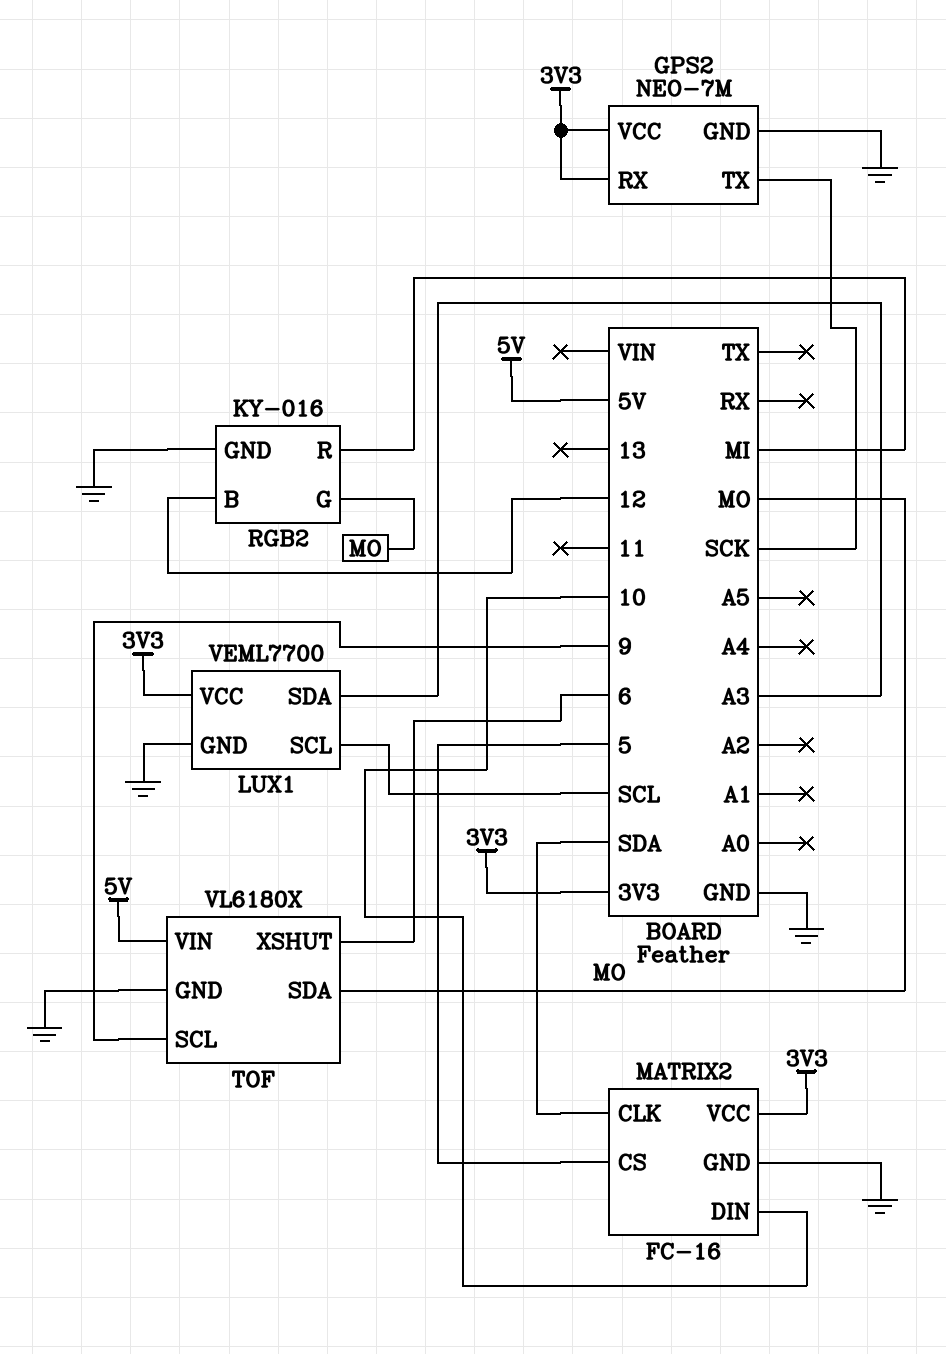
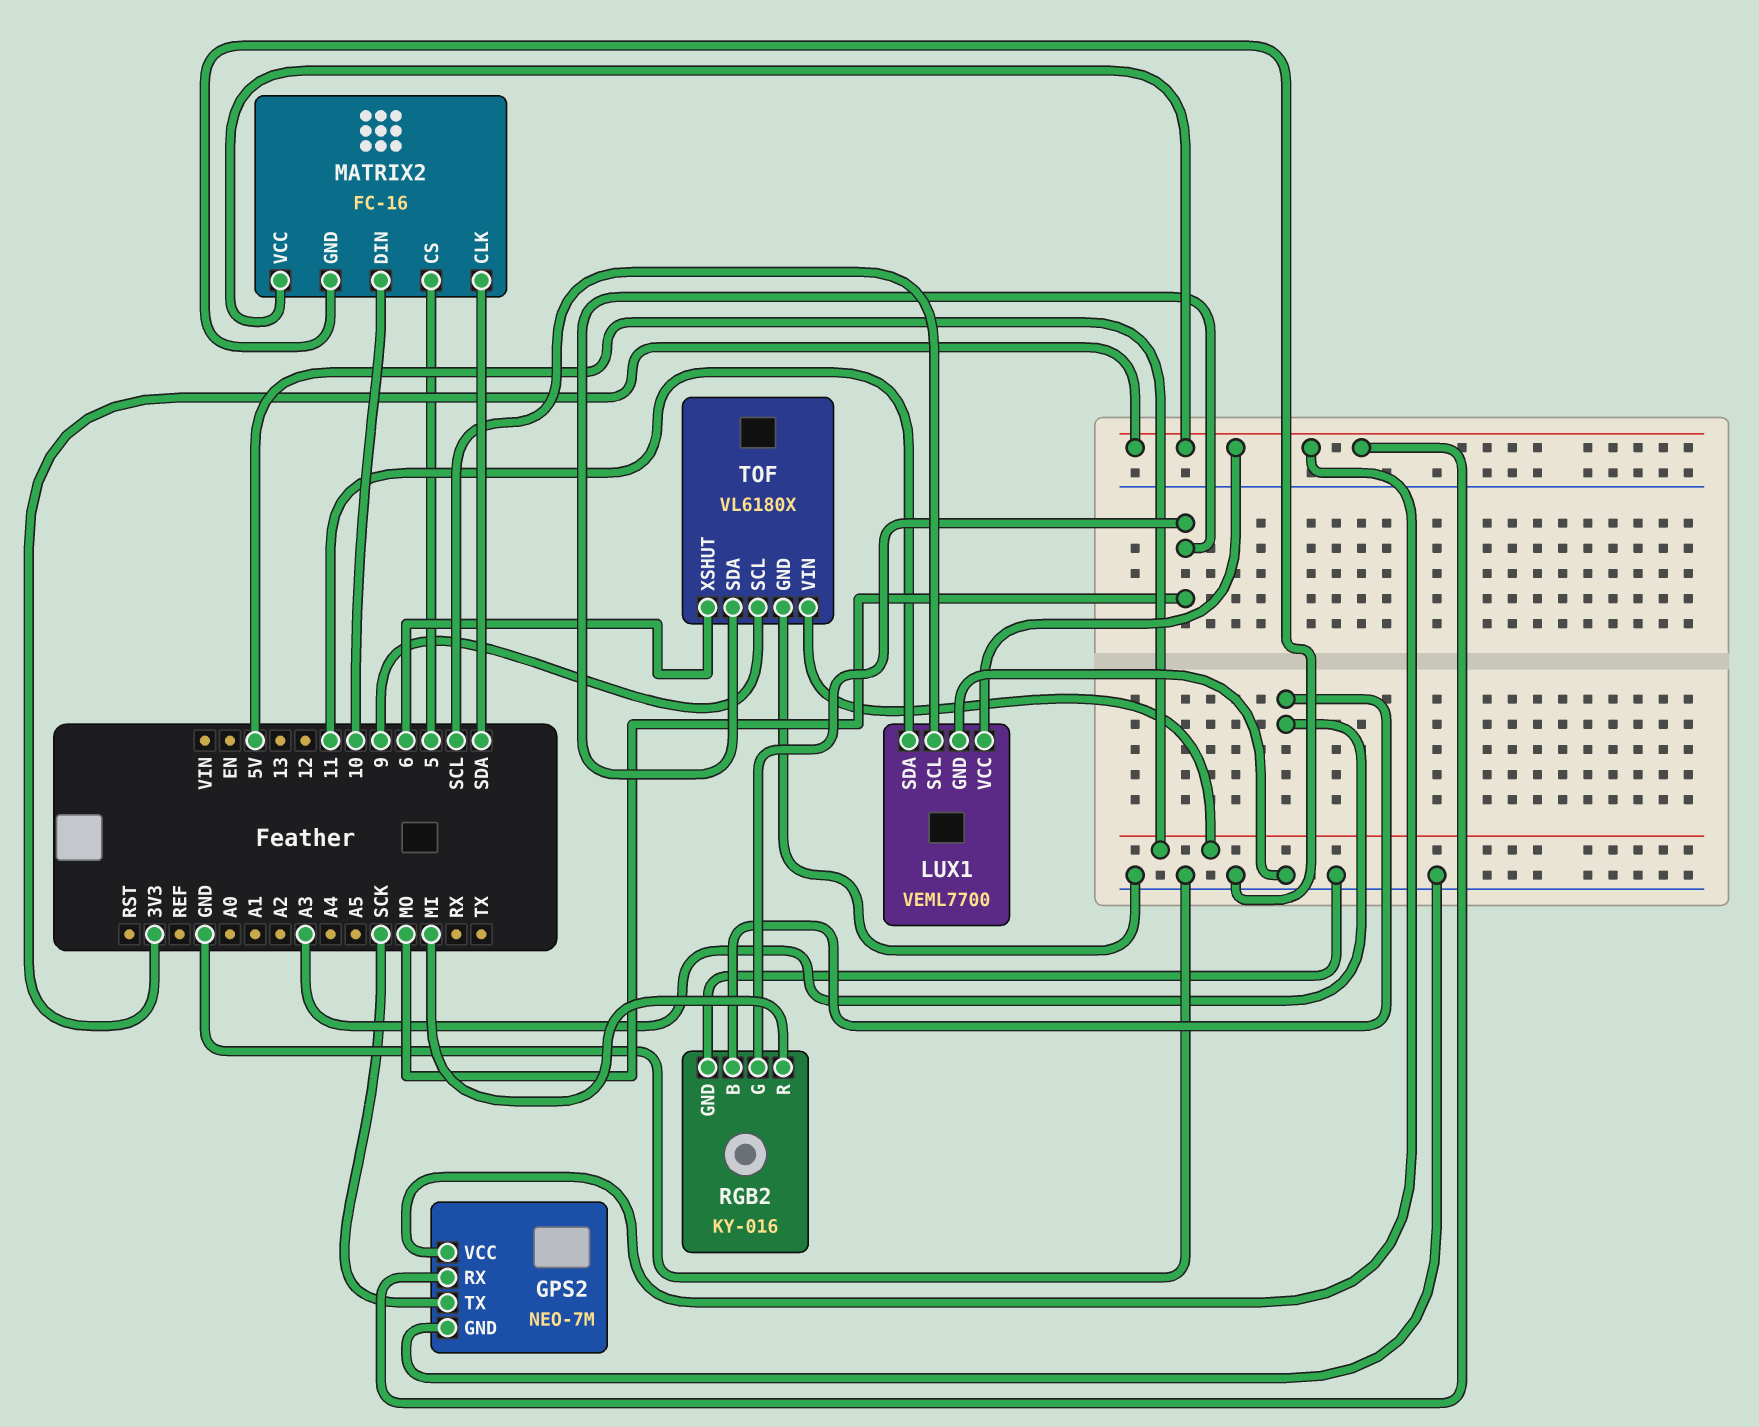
LUX1 pin SDA: A3 -> 11
RGB2 pin B: 12 -> A3

